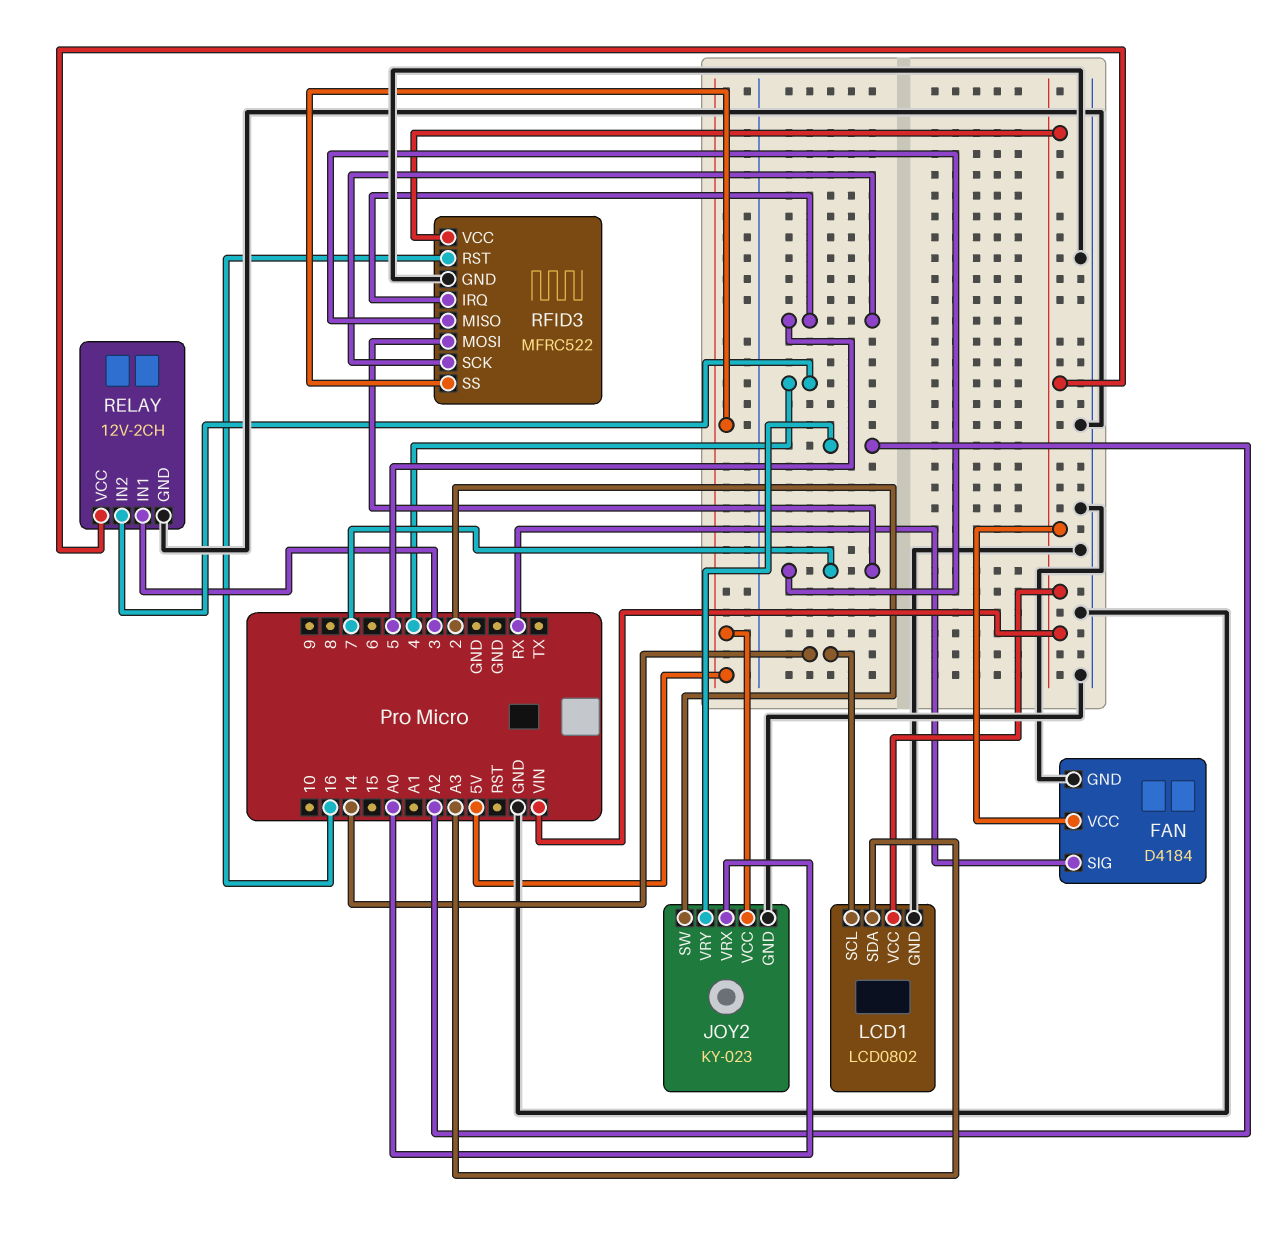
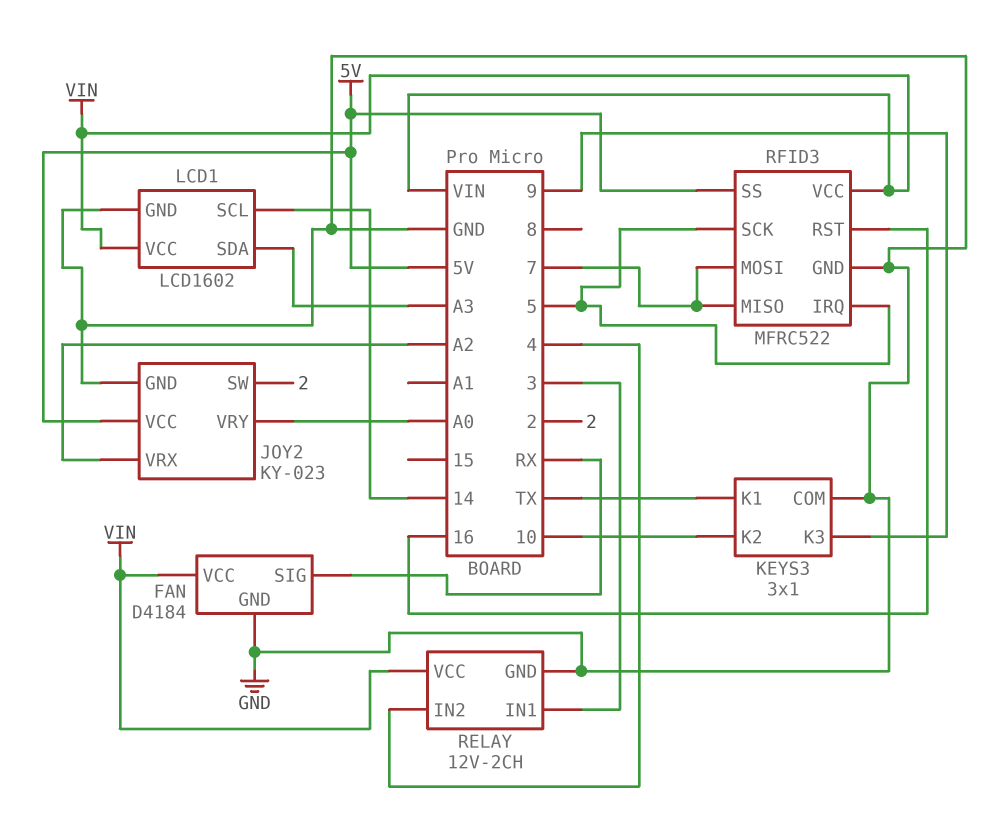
JOY2 pin VRX: A0 -> A2
JOY2 pin VRY: A2 -> A0
KEYS3: none -> 3x1
KEYS3 pin COM: none -> GND
KEYS3 pin K1: none -> TX
KEYS3 pin K2: none -> 10
KEYS3 pin K3: none -> 9
LCD1: LCD0802 -> LCD1602

